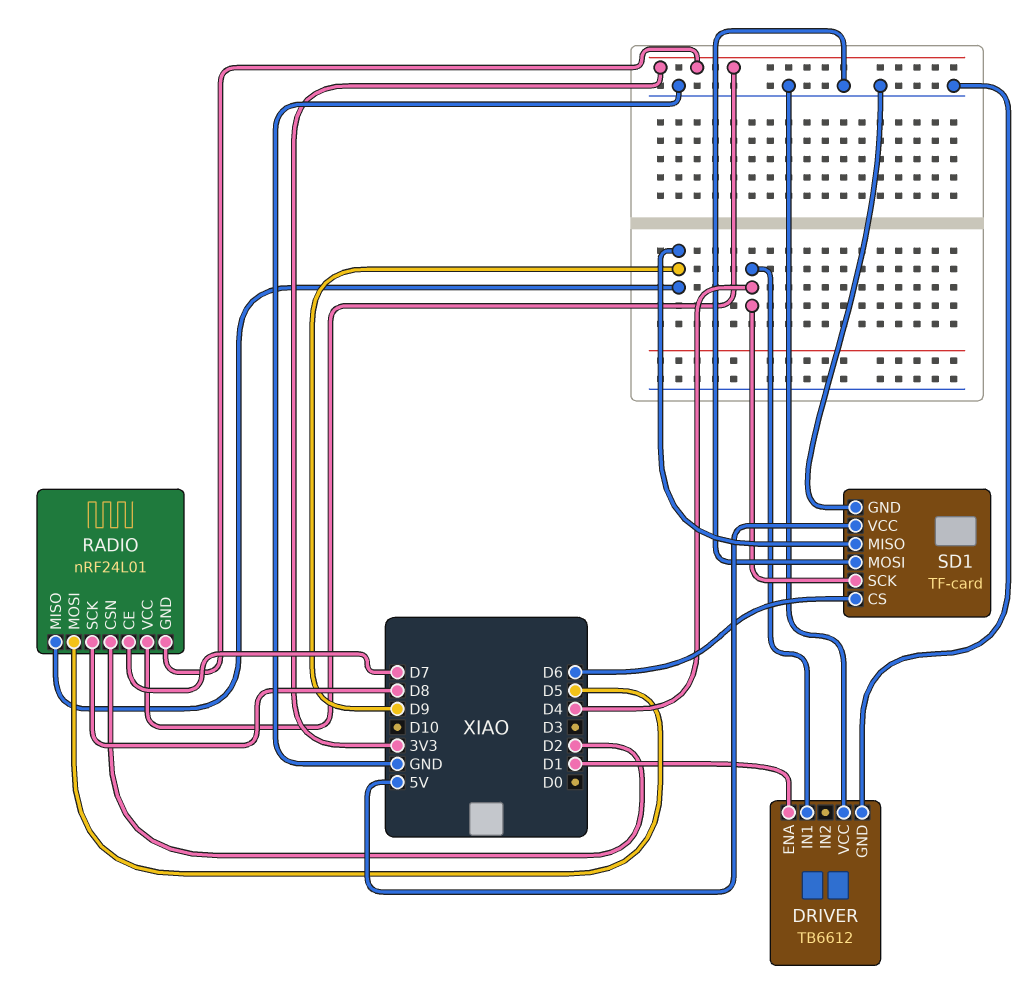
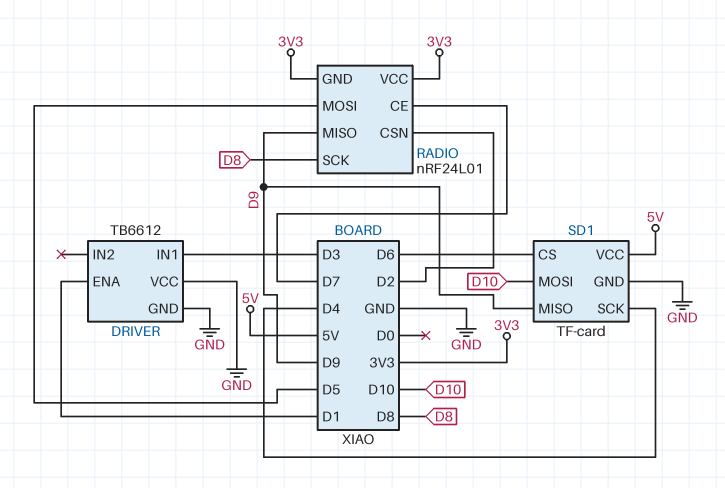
DRIVER pin IN1: D4 -> D3
SD1 pin MOSI: GND -> D10

